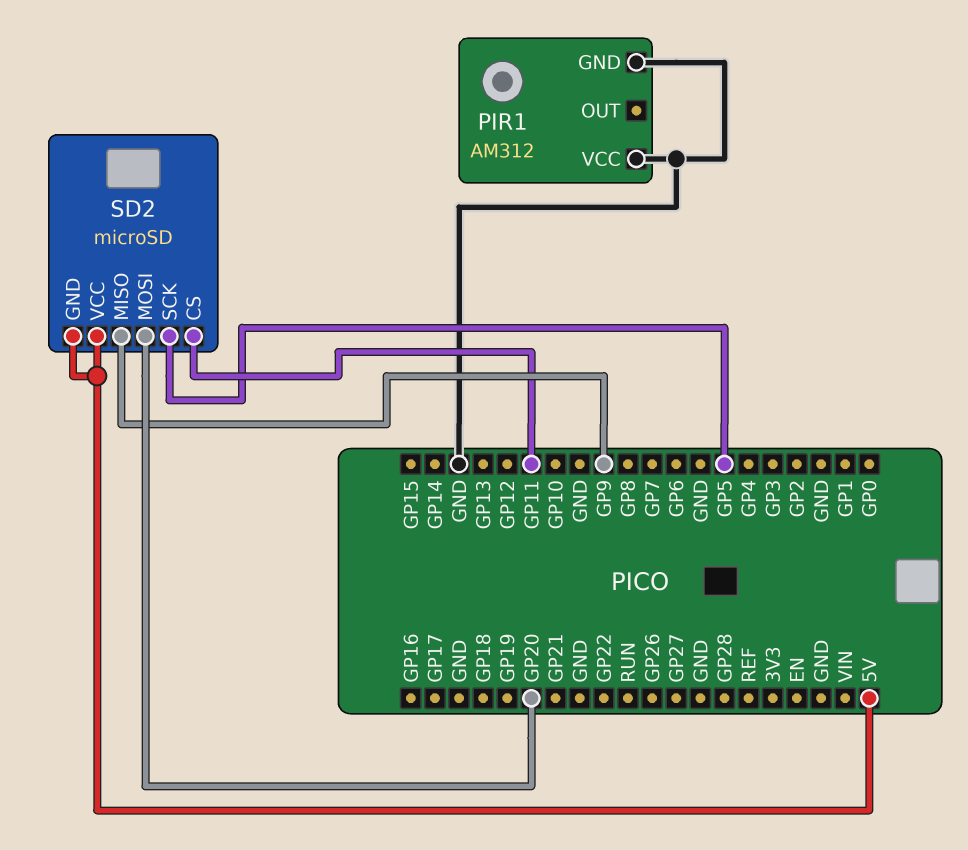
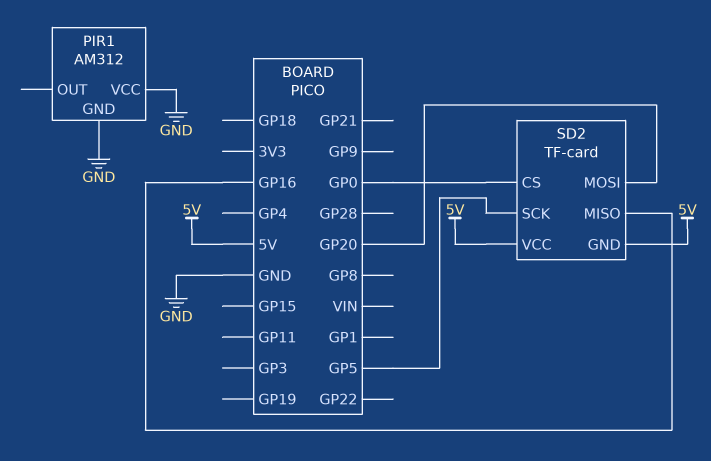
SD2: microSD -> TF-card
SD2 pin CS: GP11 -> GP0
SD2 pin MISO: GP9 -> GP16

